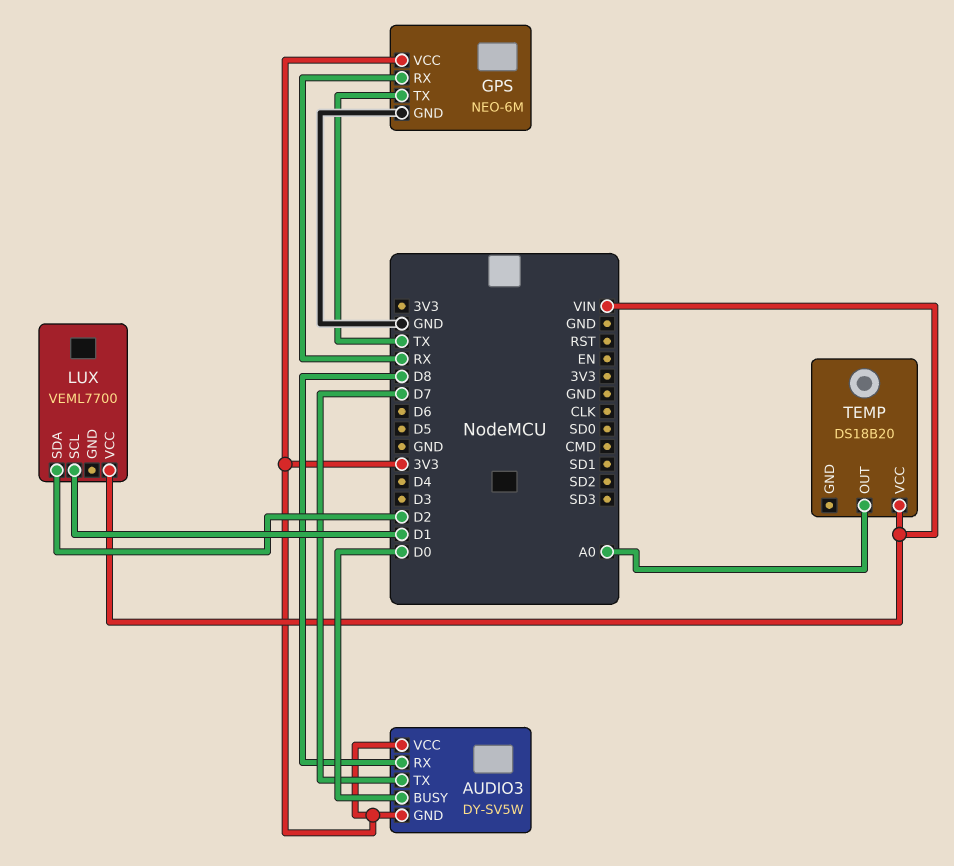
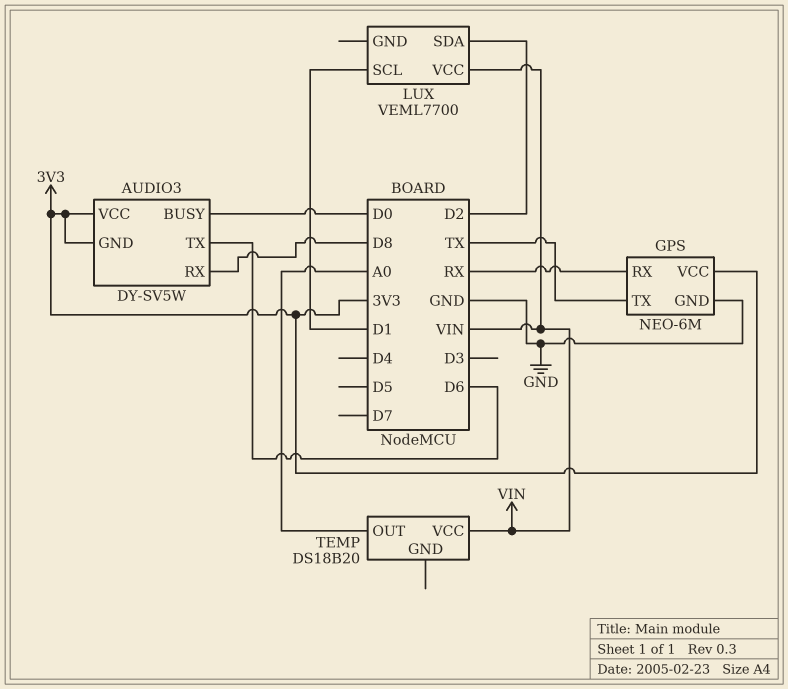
AUDIO3 pin TX: D7 -> D6

